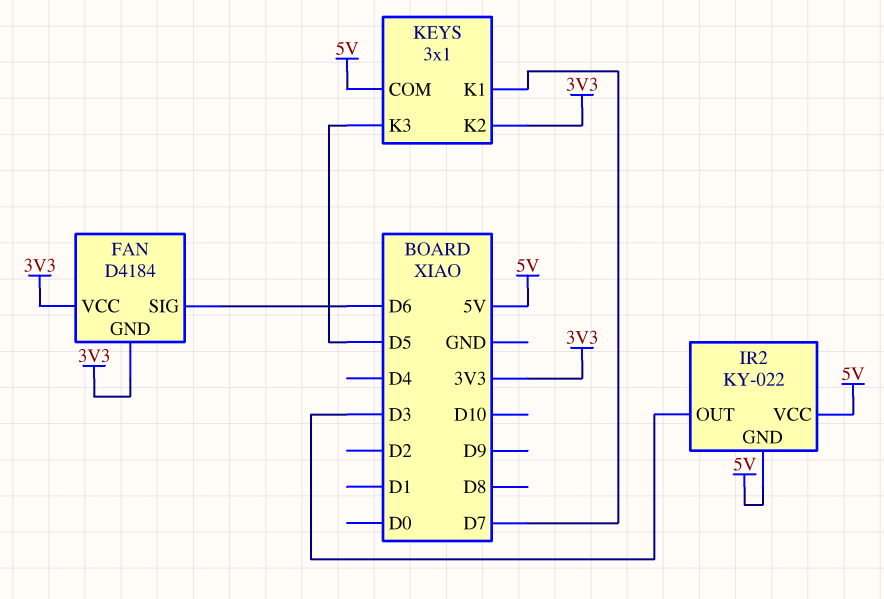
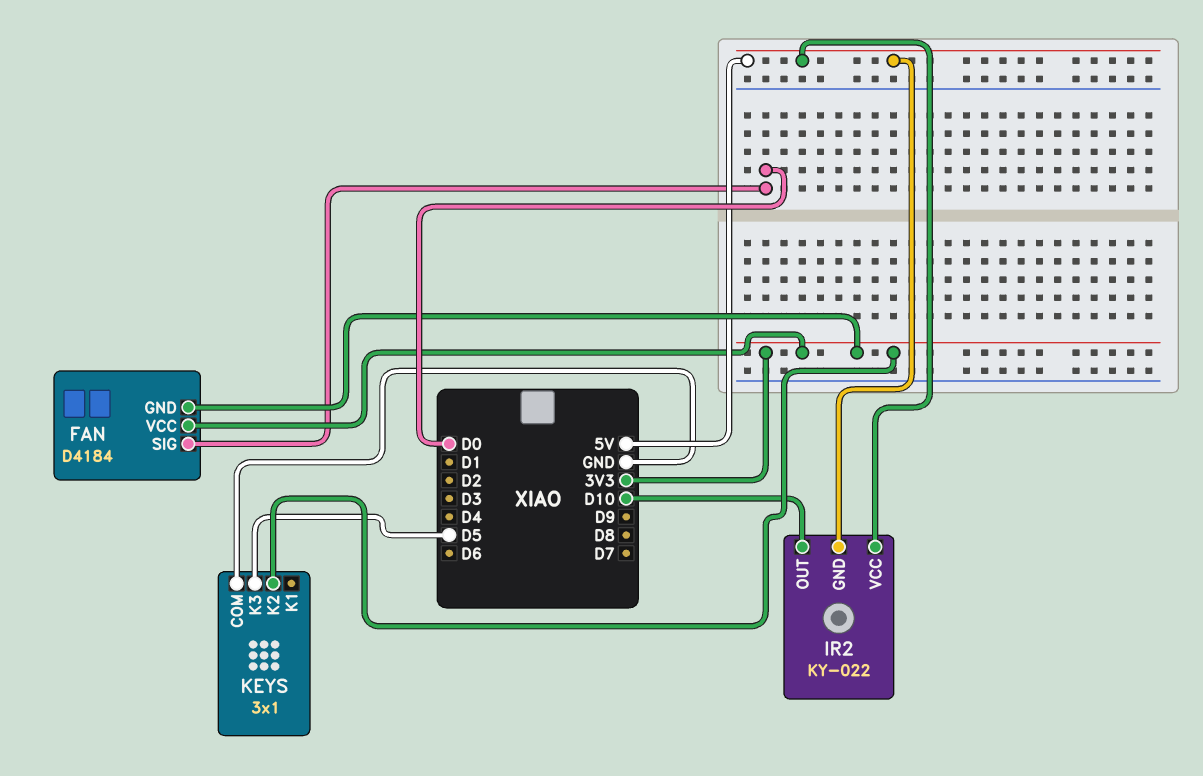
FAN pin SIG: D6 -> D0
IR2 pin OUT: D3 -> D10
KEYS pin COM: 5V -> GND
KEYS pin K1: D7 -> none

